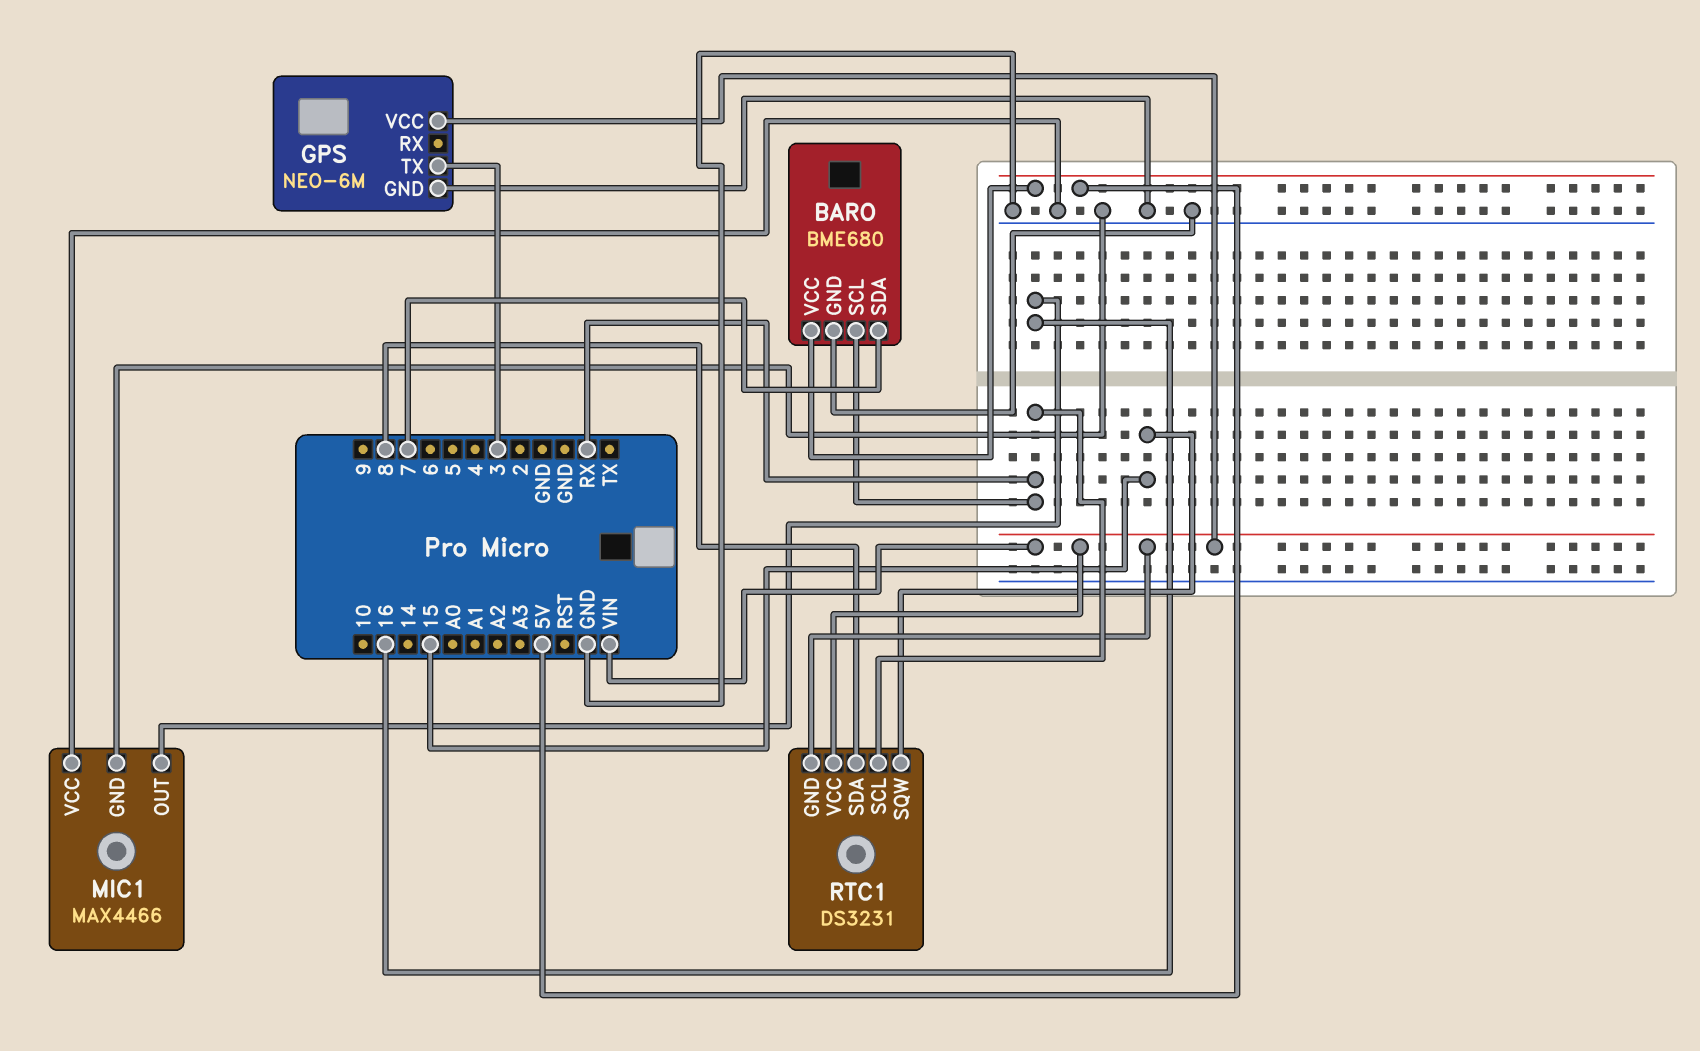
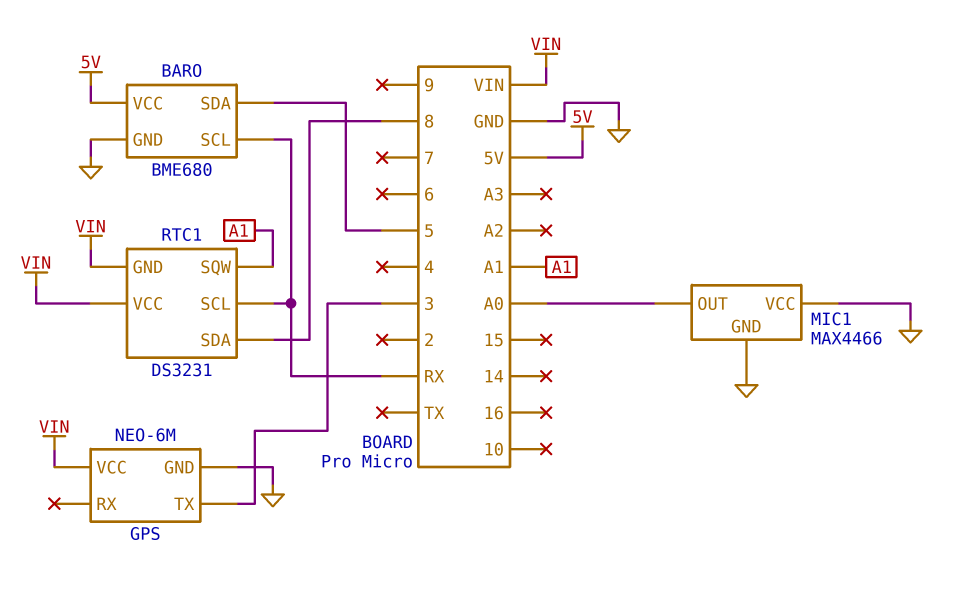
BARO pin SDA: 7 -> 5
MIC1 pin OUT: 16 -> A0
RTC1 pin SQW: 15 -> A1

